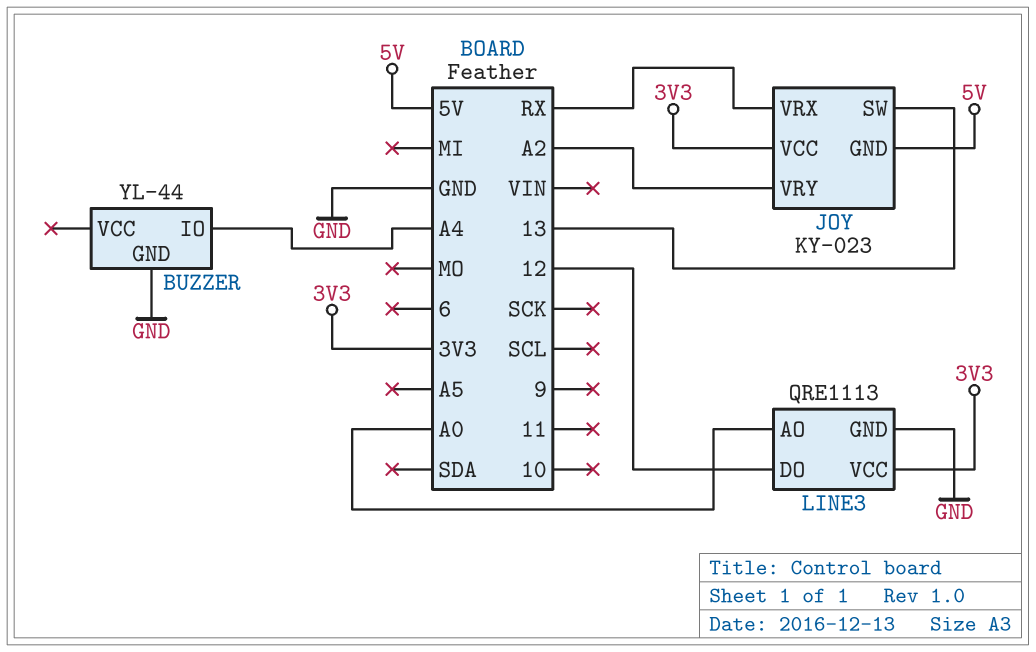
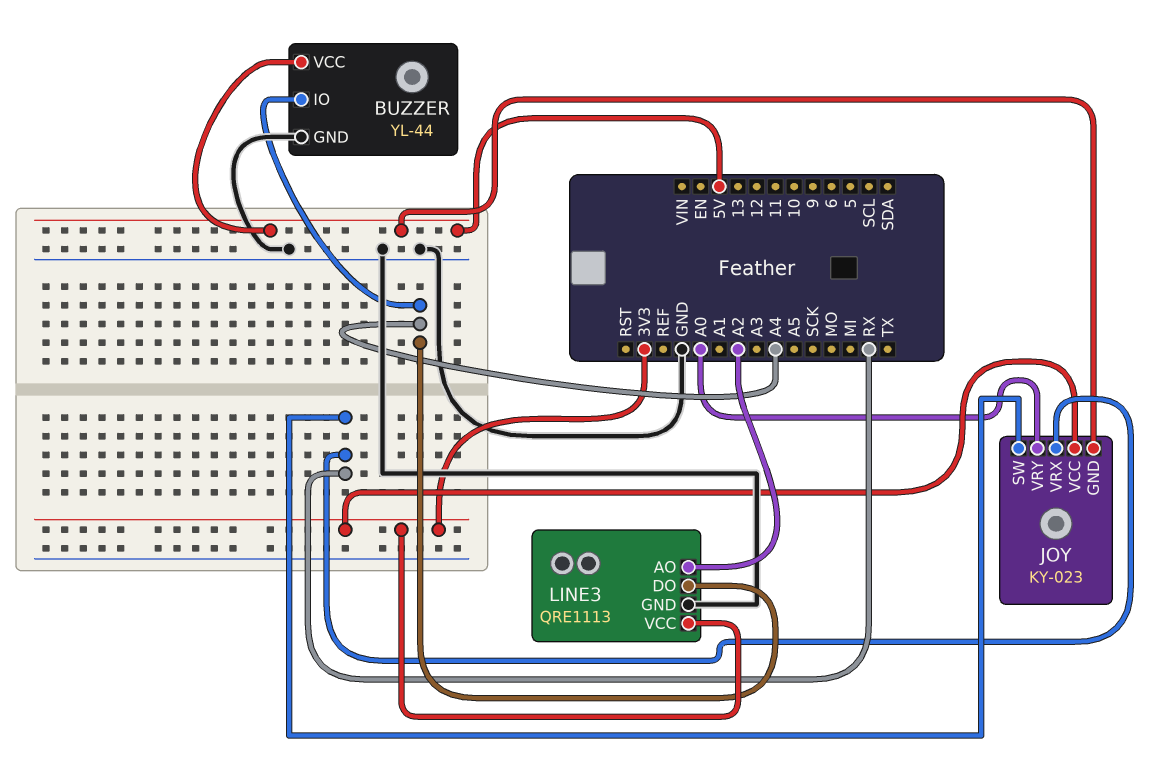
BUZZER pin VCC: none -> 5V
JOY pin SW: 13 -> RX
JOY pin VRY: A2 -> A0
LINE3 pin AO: A0 -> A2
LINE3 pin DO: 12 -> A4

